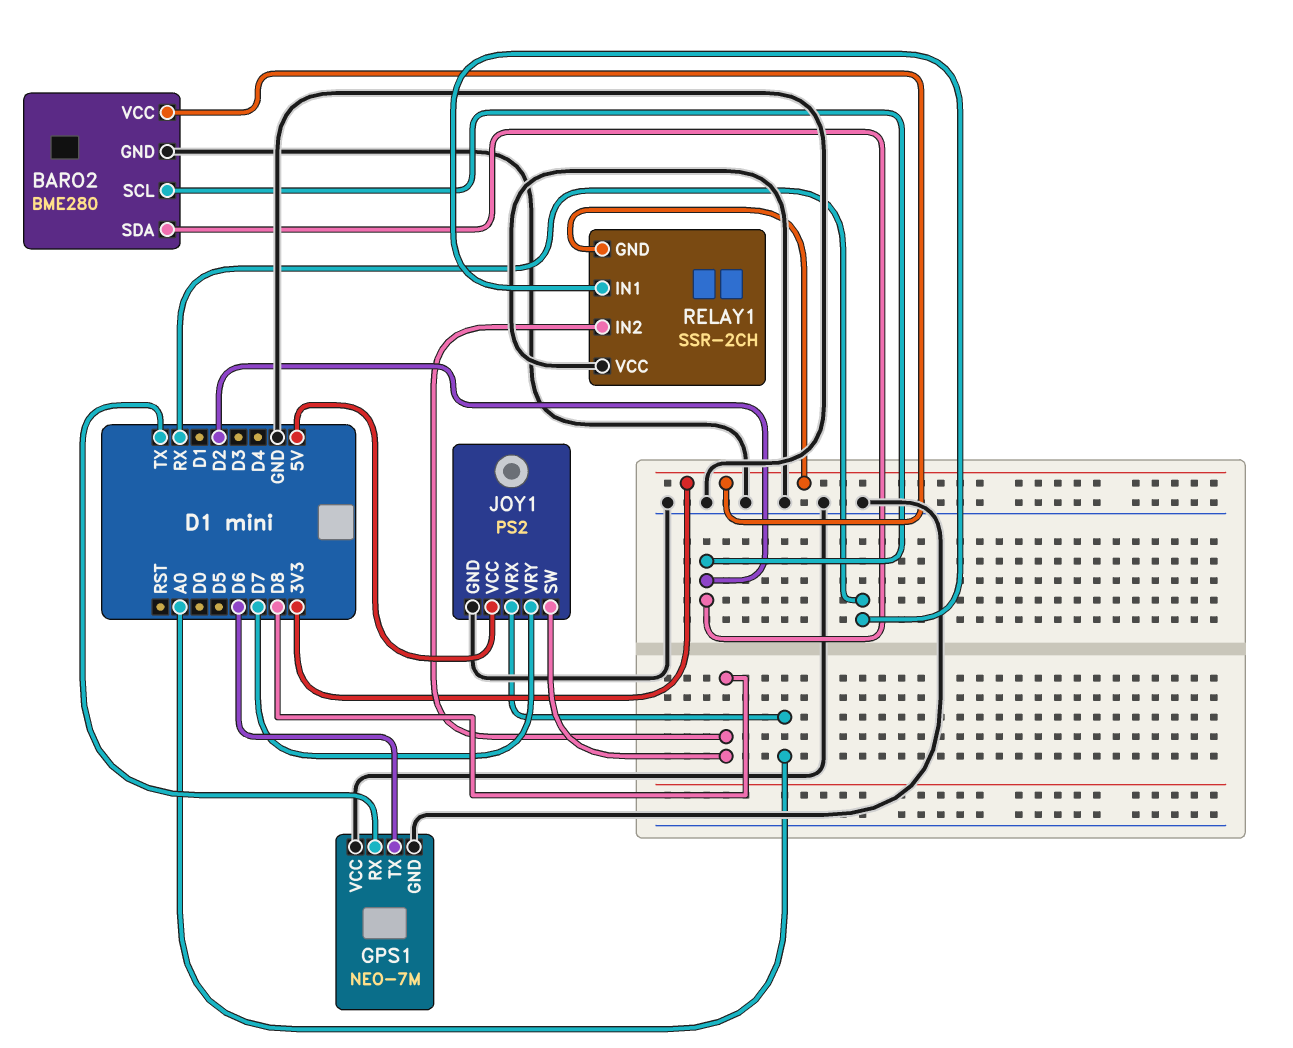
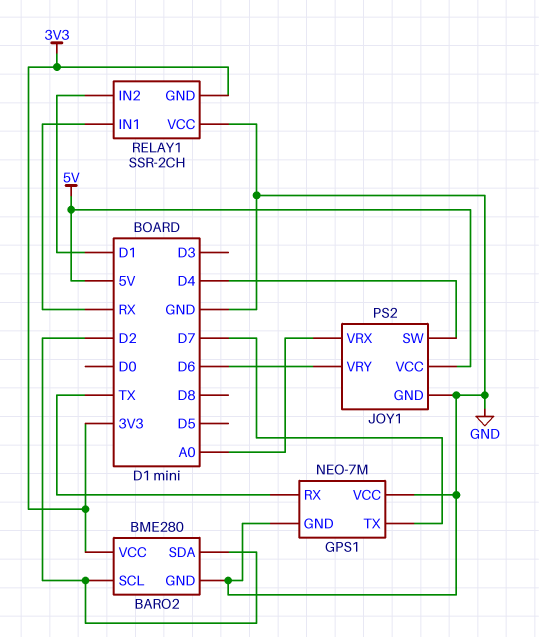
GPS1 pin TX: D6 -> D7
JOY1 pin SW: D8 -> D4
JOY1 pin VRY: D7 -> D6
RELAY1 pin IN2: D8 -> D1

